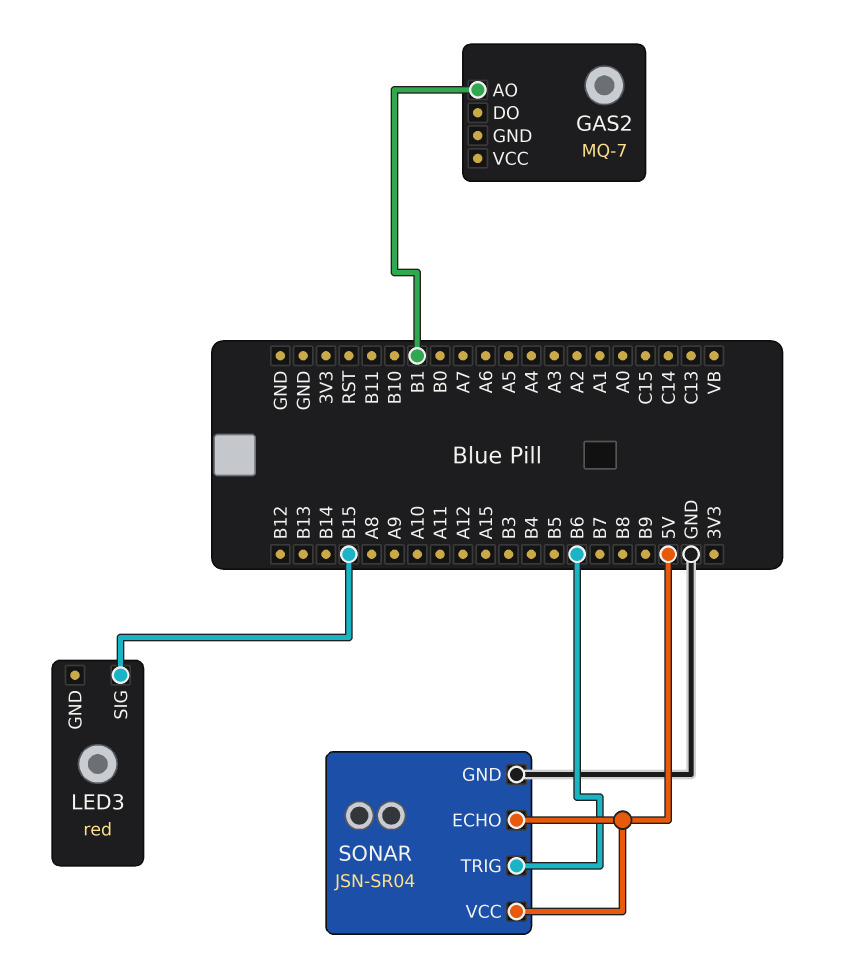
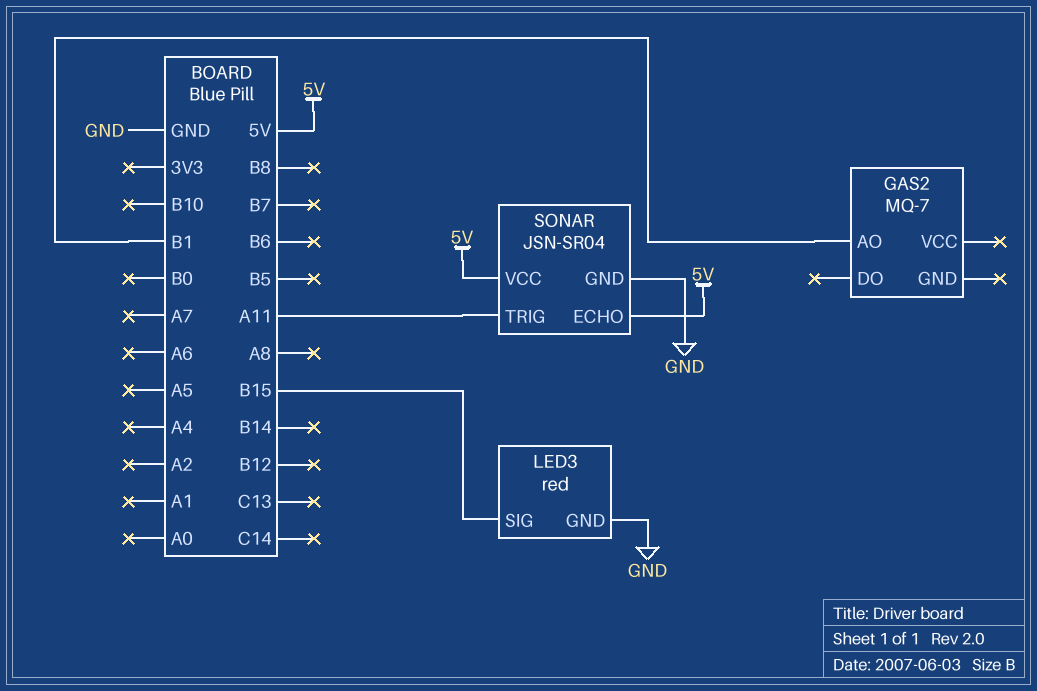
LED3 pin GND: none -> GND
SONAR pin TRIG: B6 -> A11

